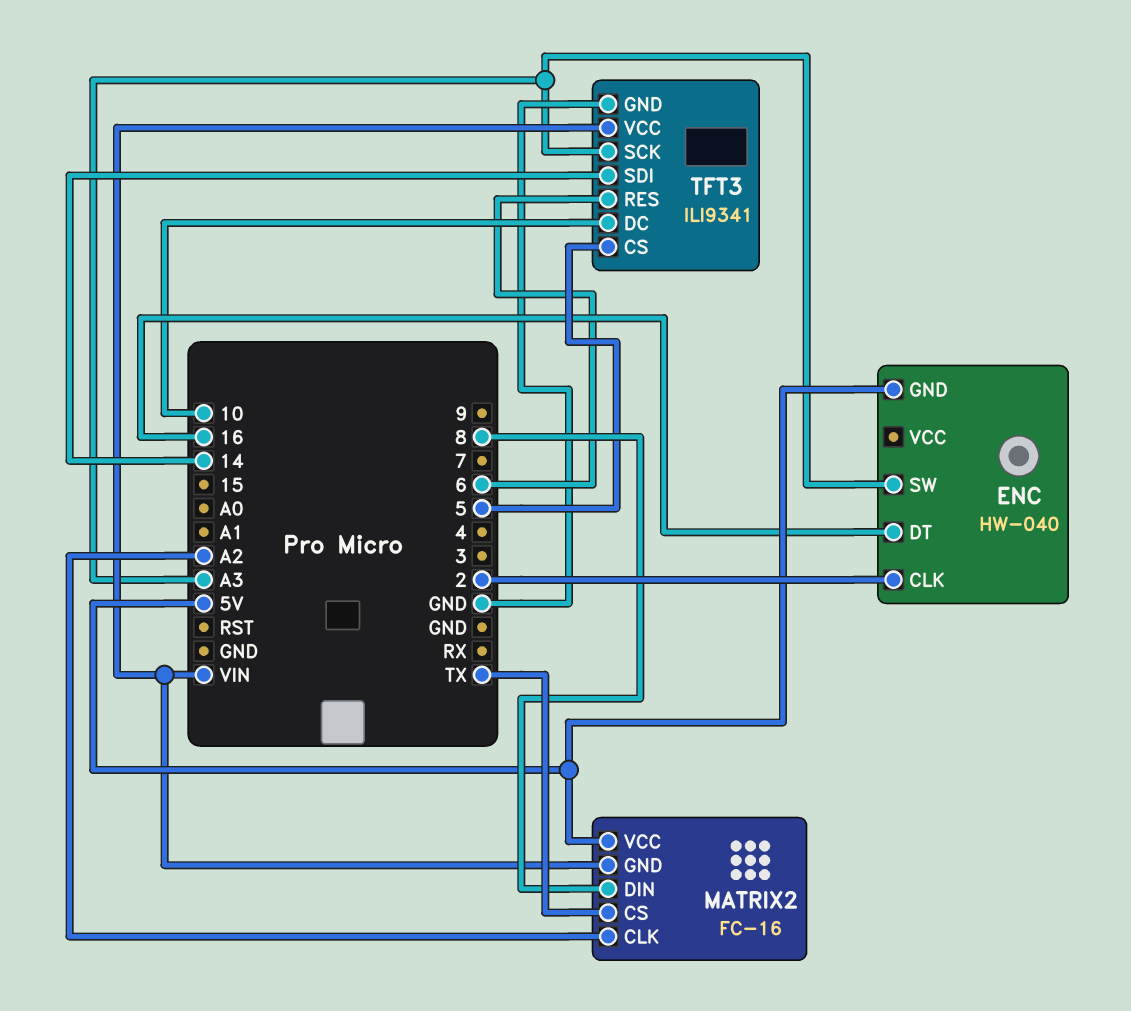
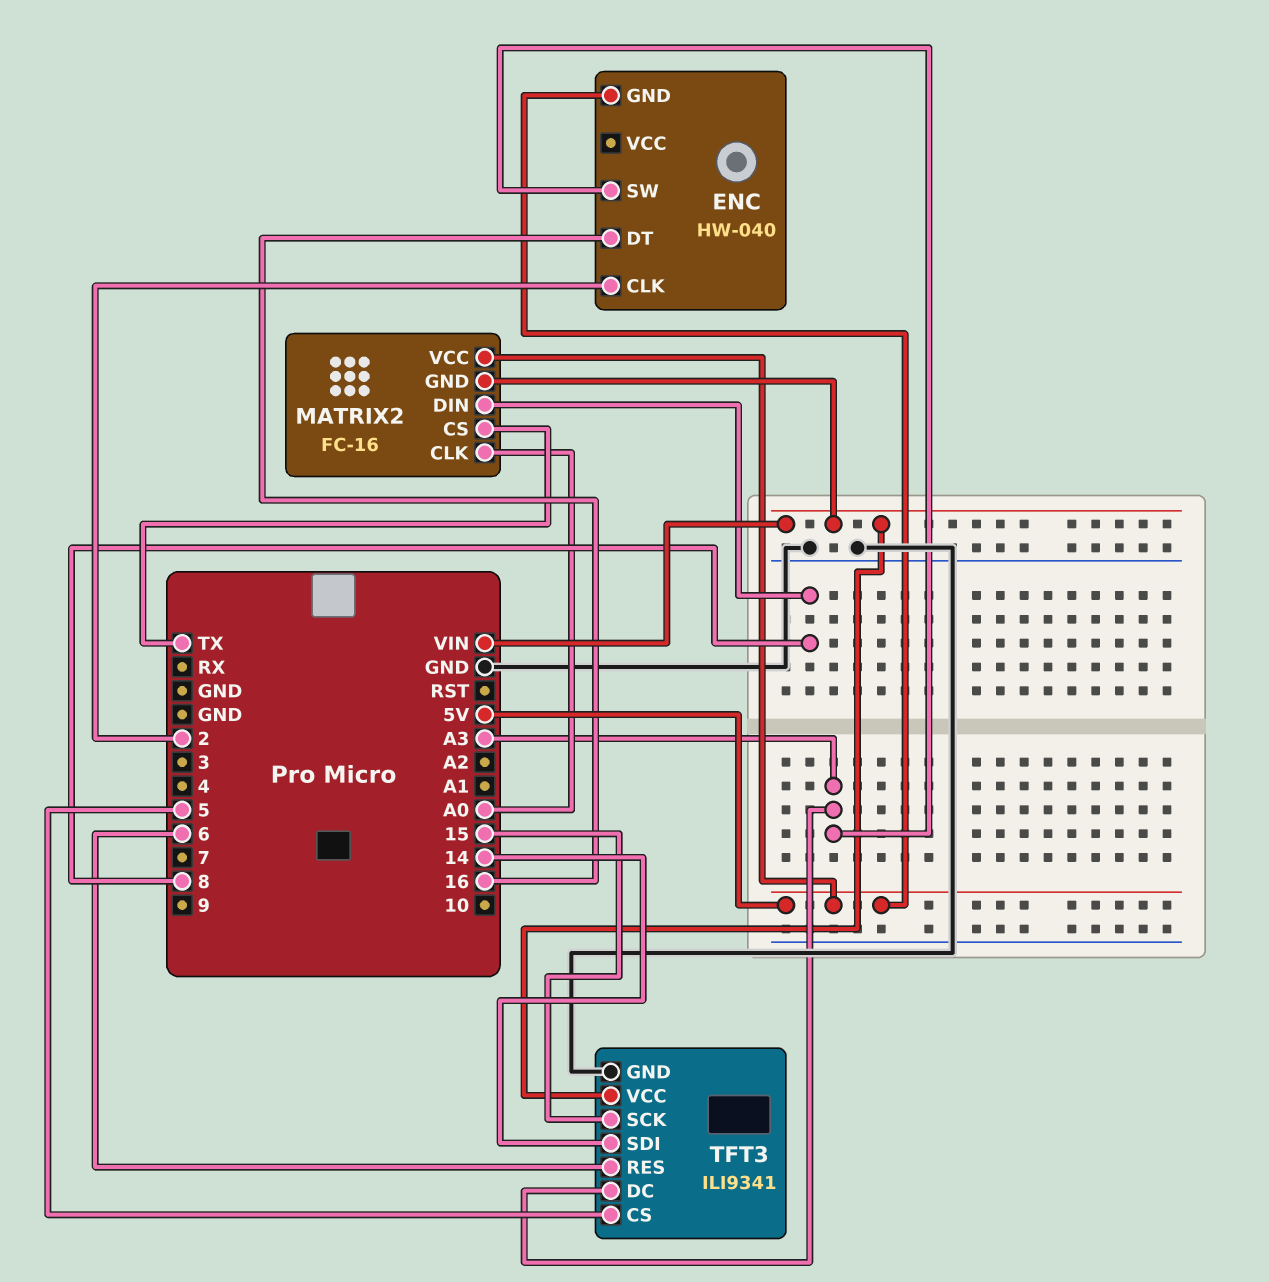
MATRIX2 pin CLK: A2 -> A0
TFT3 pin DC: 10 -> A3
TFT3 pin SCK: A3 -> 15

